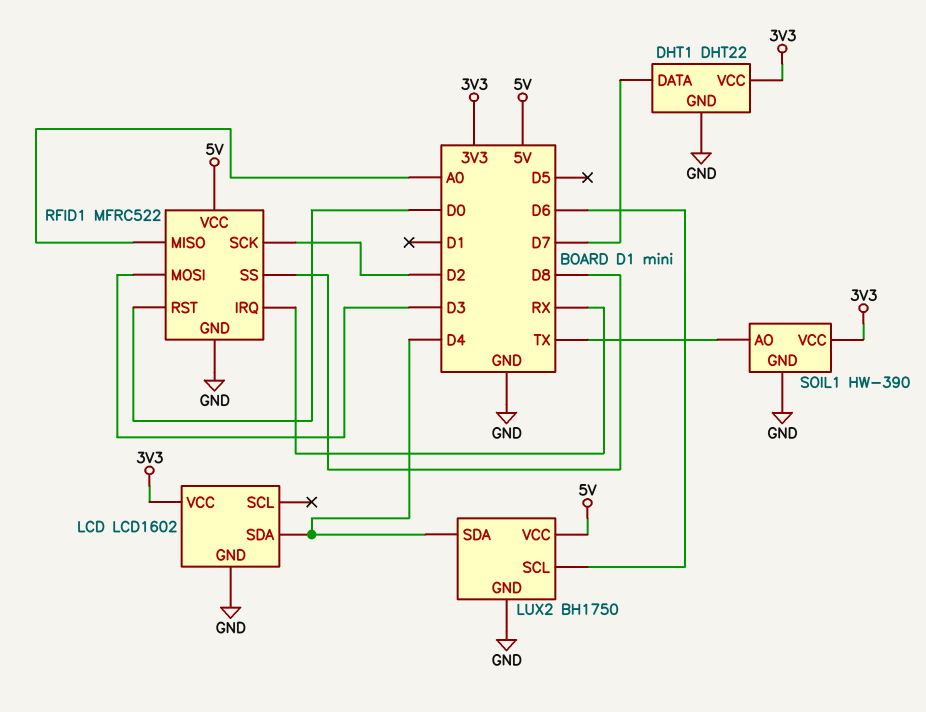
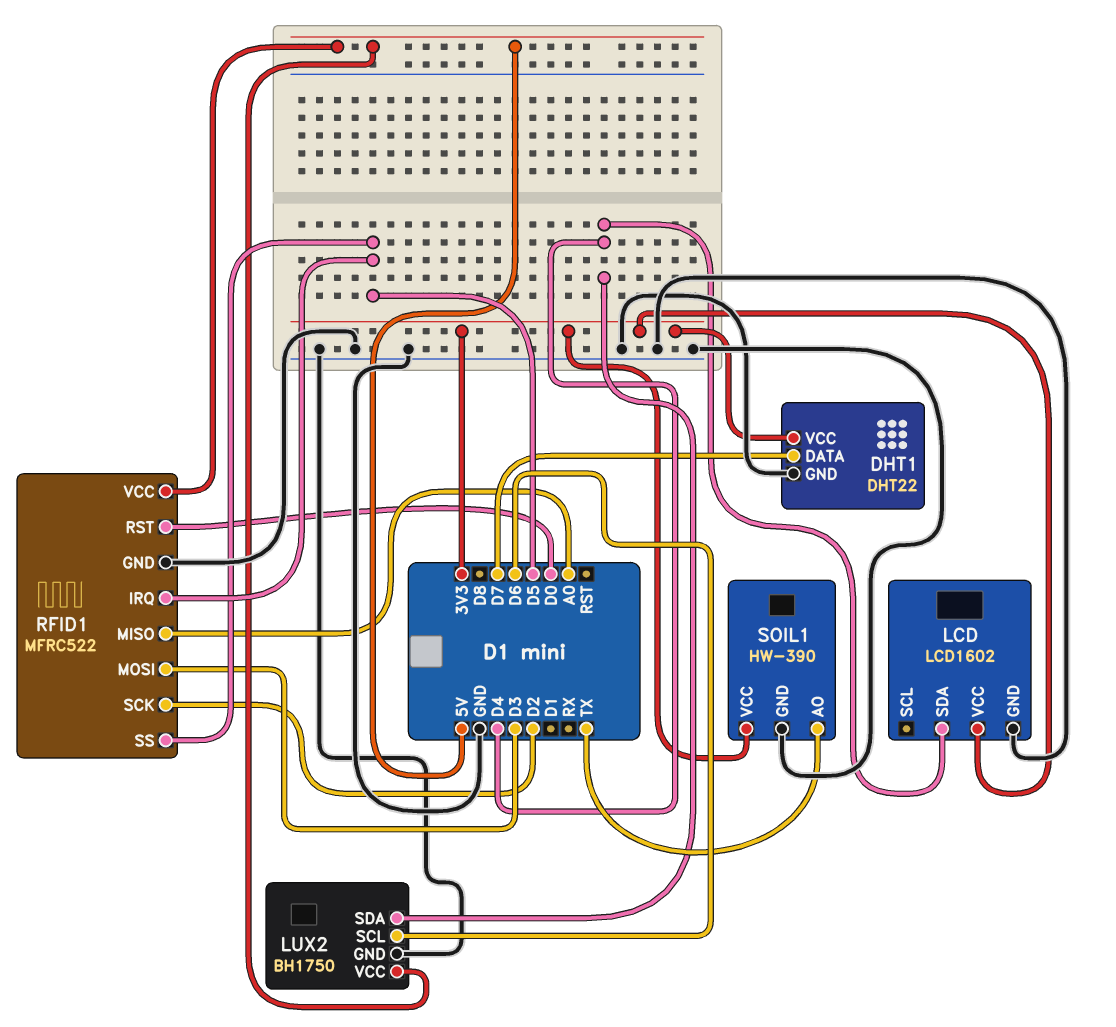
RFID1 pin IRQ: RX -> D5
RFID1 pin SS: D8 -> D5

